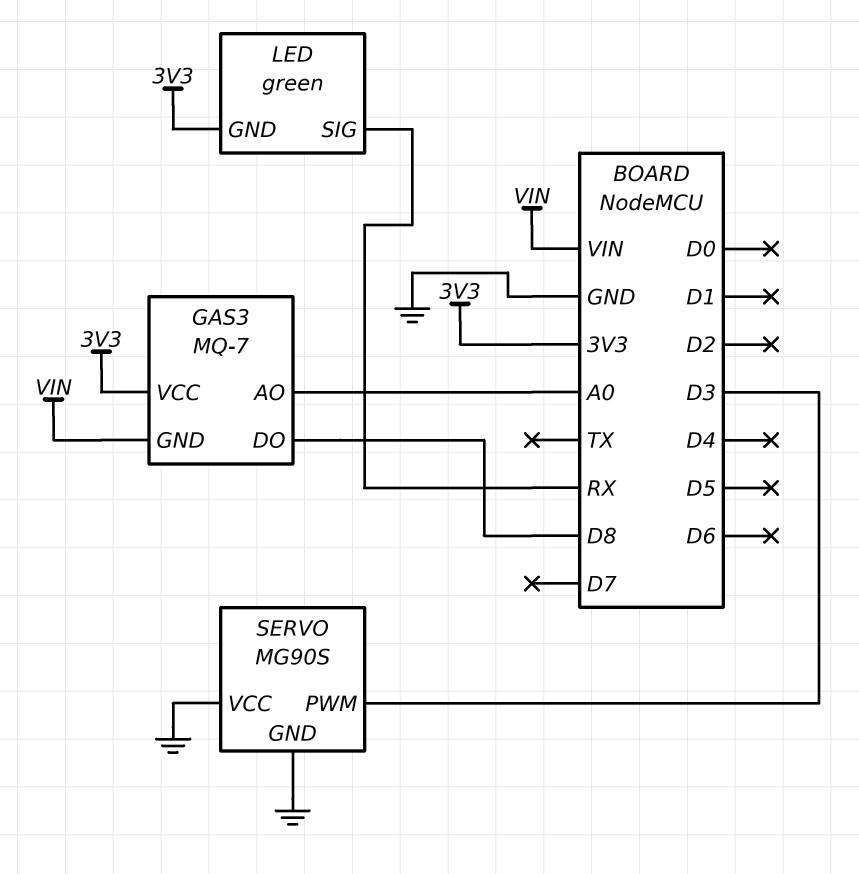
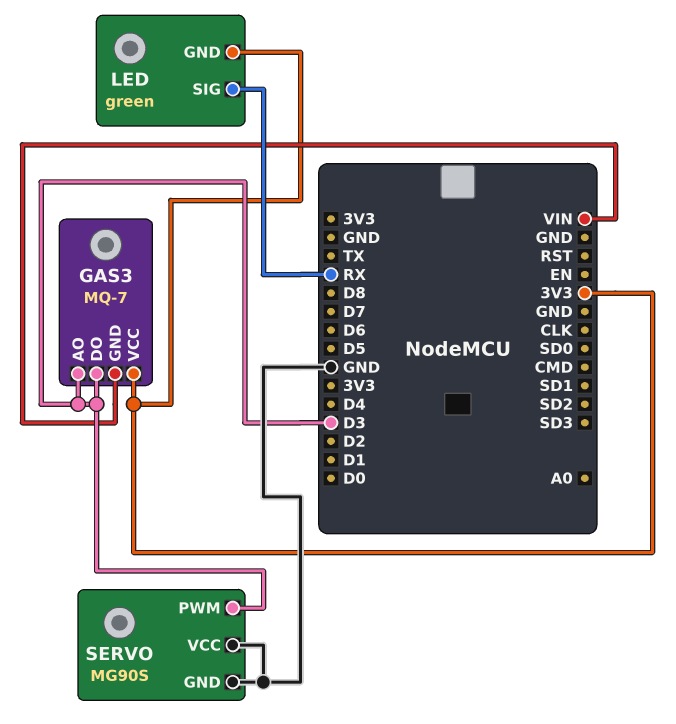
GAS3 pin AO: A0 -> D3
GAS3 pin DO: D8 -> D3

